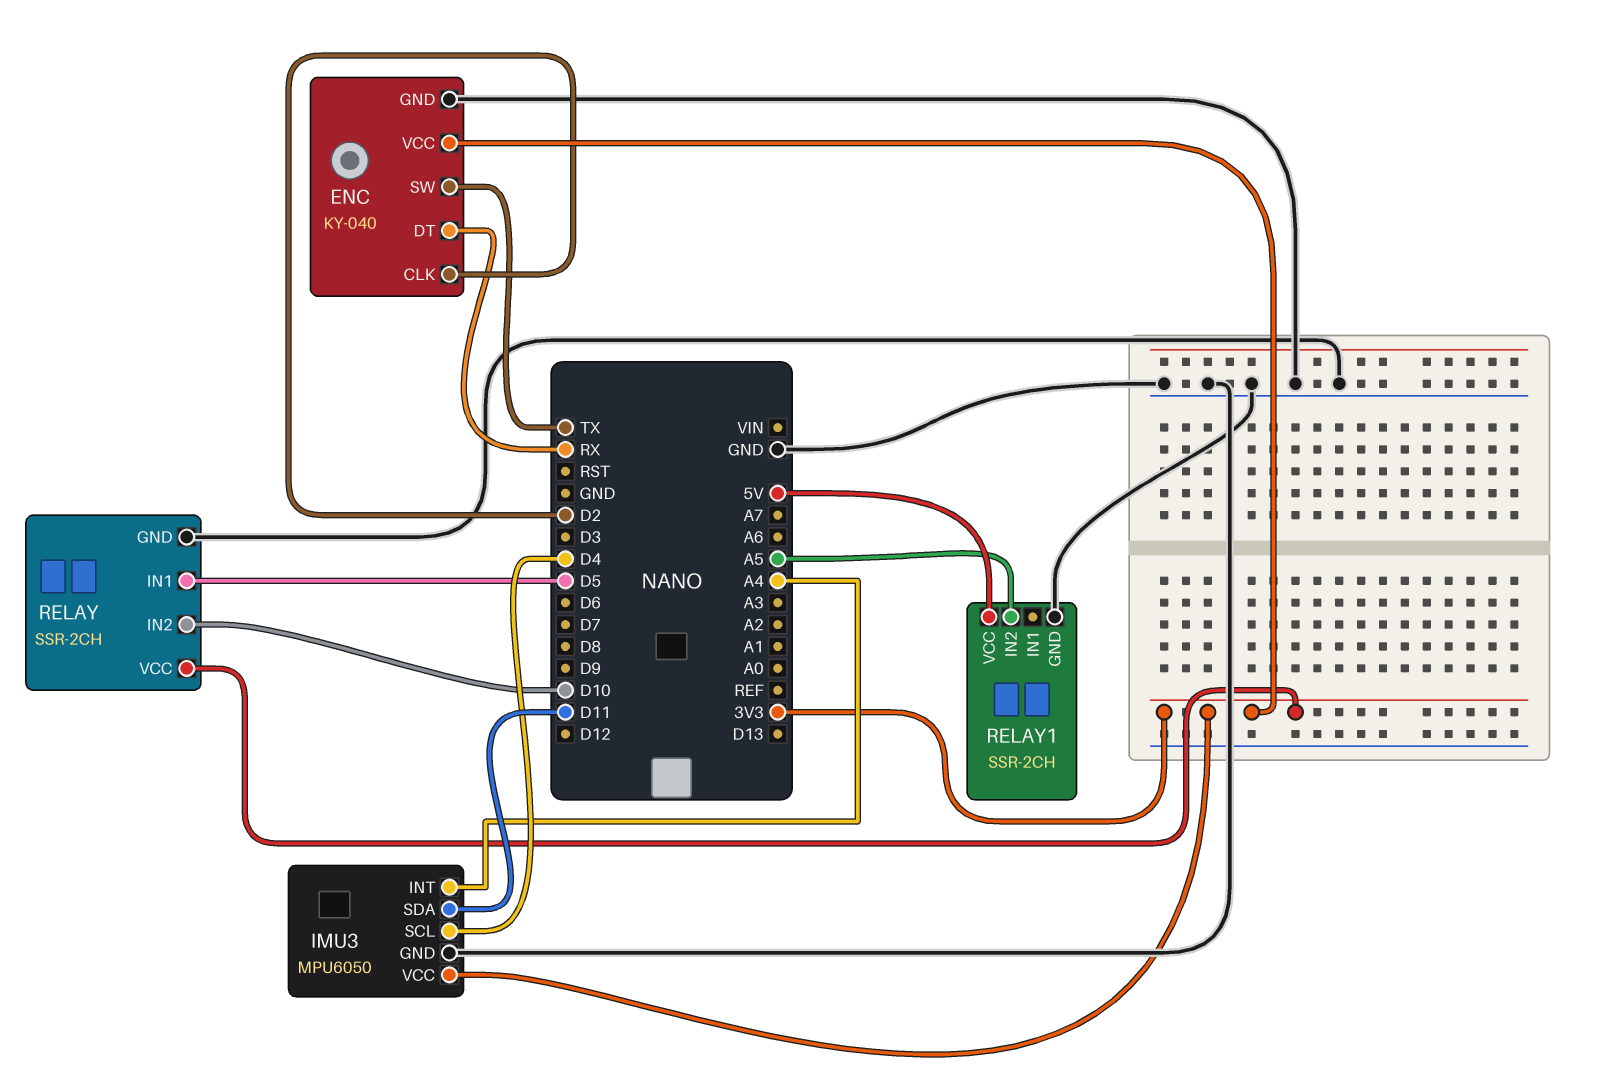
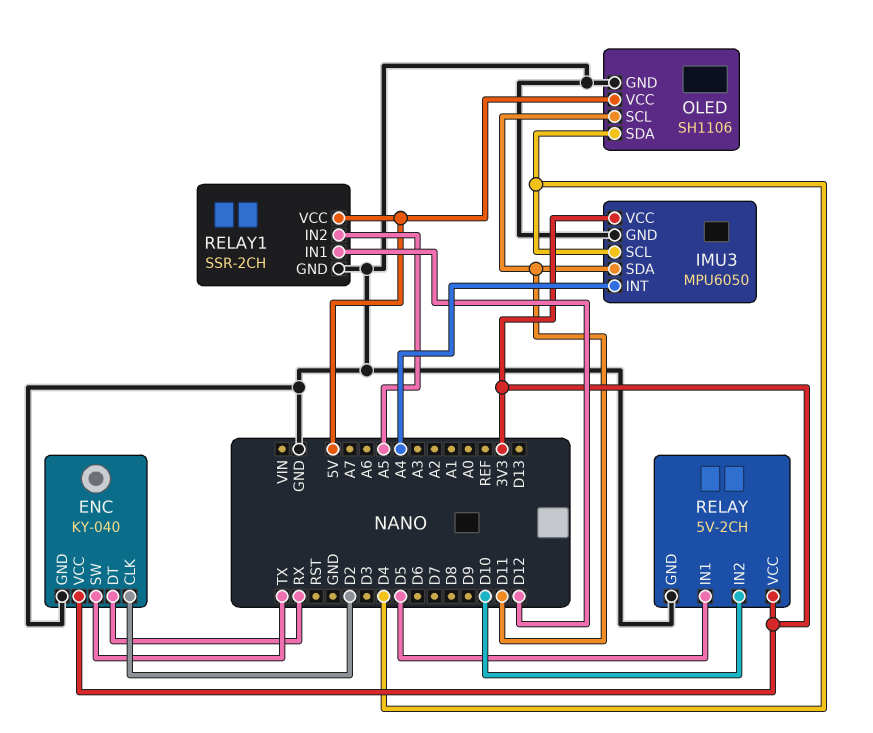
OLED: none -> SH1106
OLED pin GND: none -> GND
OLED pin SCL: none -> D11
OLED pin SDA: none -> D4
OLED pin VCC: none -> 5V
RELAY: SSR-2CH -> 5V-2CH
RELAY1 pin IN1: none -> D12

